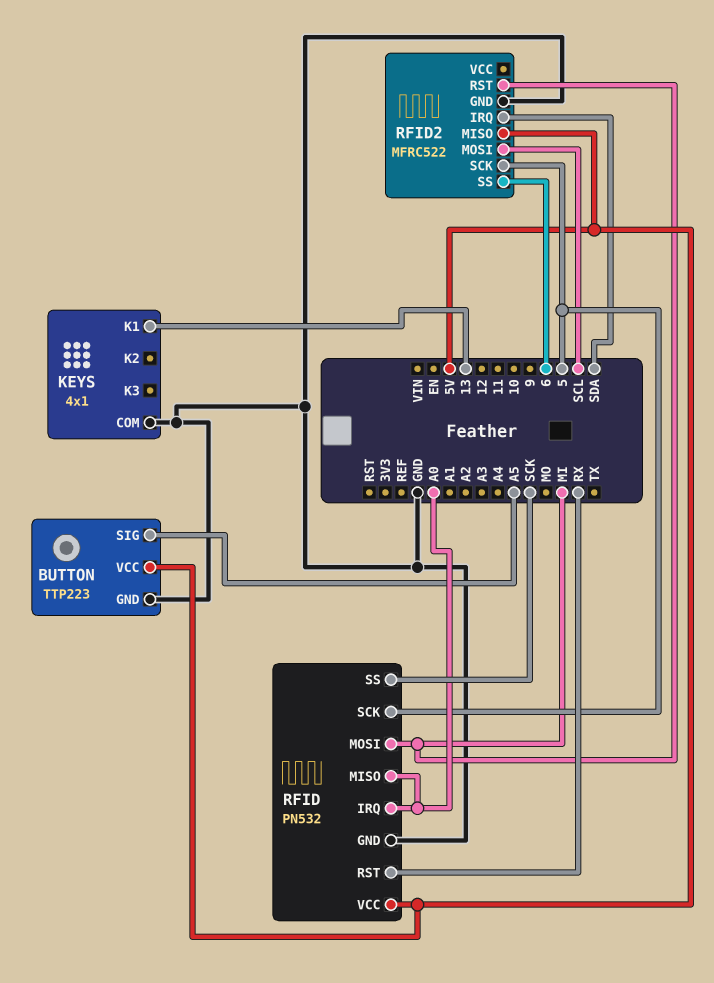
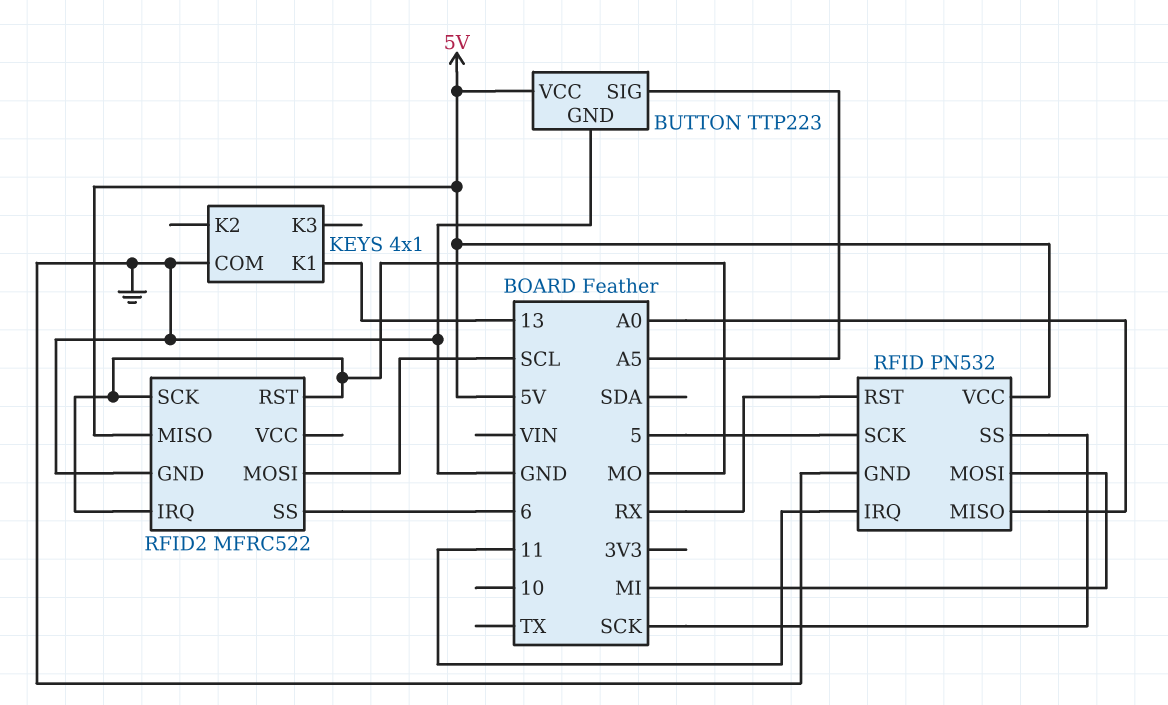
RFID pin IRQ: A0 -> 11
RFID2 pin IRQ: SDA -> MO
RFID2 pin RST: MI -> MO
RFID2 pin SCK: 5 -> MO

